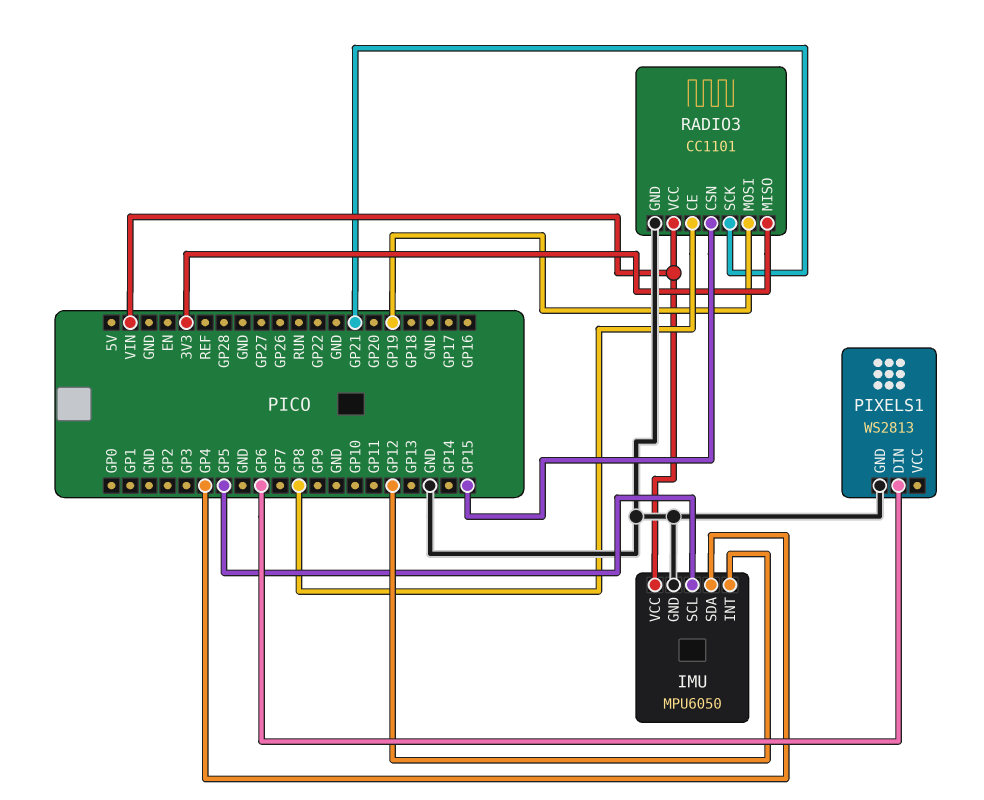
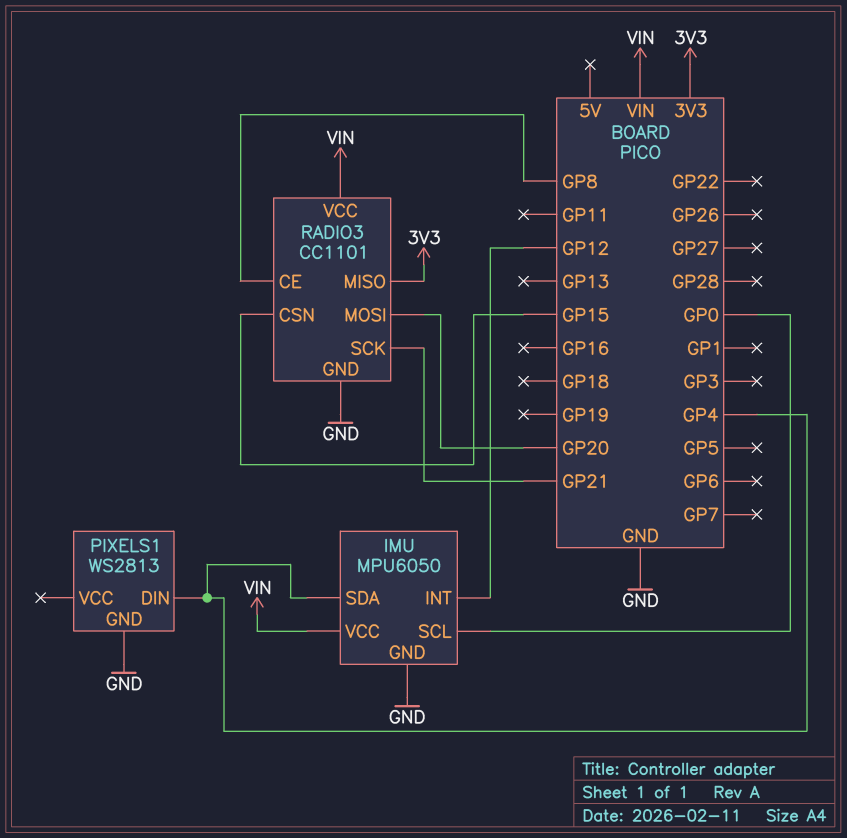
IMU pin SCL: GP5 -> GP0
PIXELS1 pin DIN: GP6 -> GP4
RADIO3 pin MOSI: GP19 -> GP20

